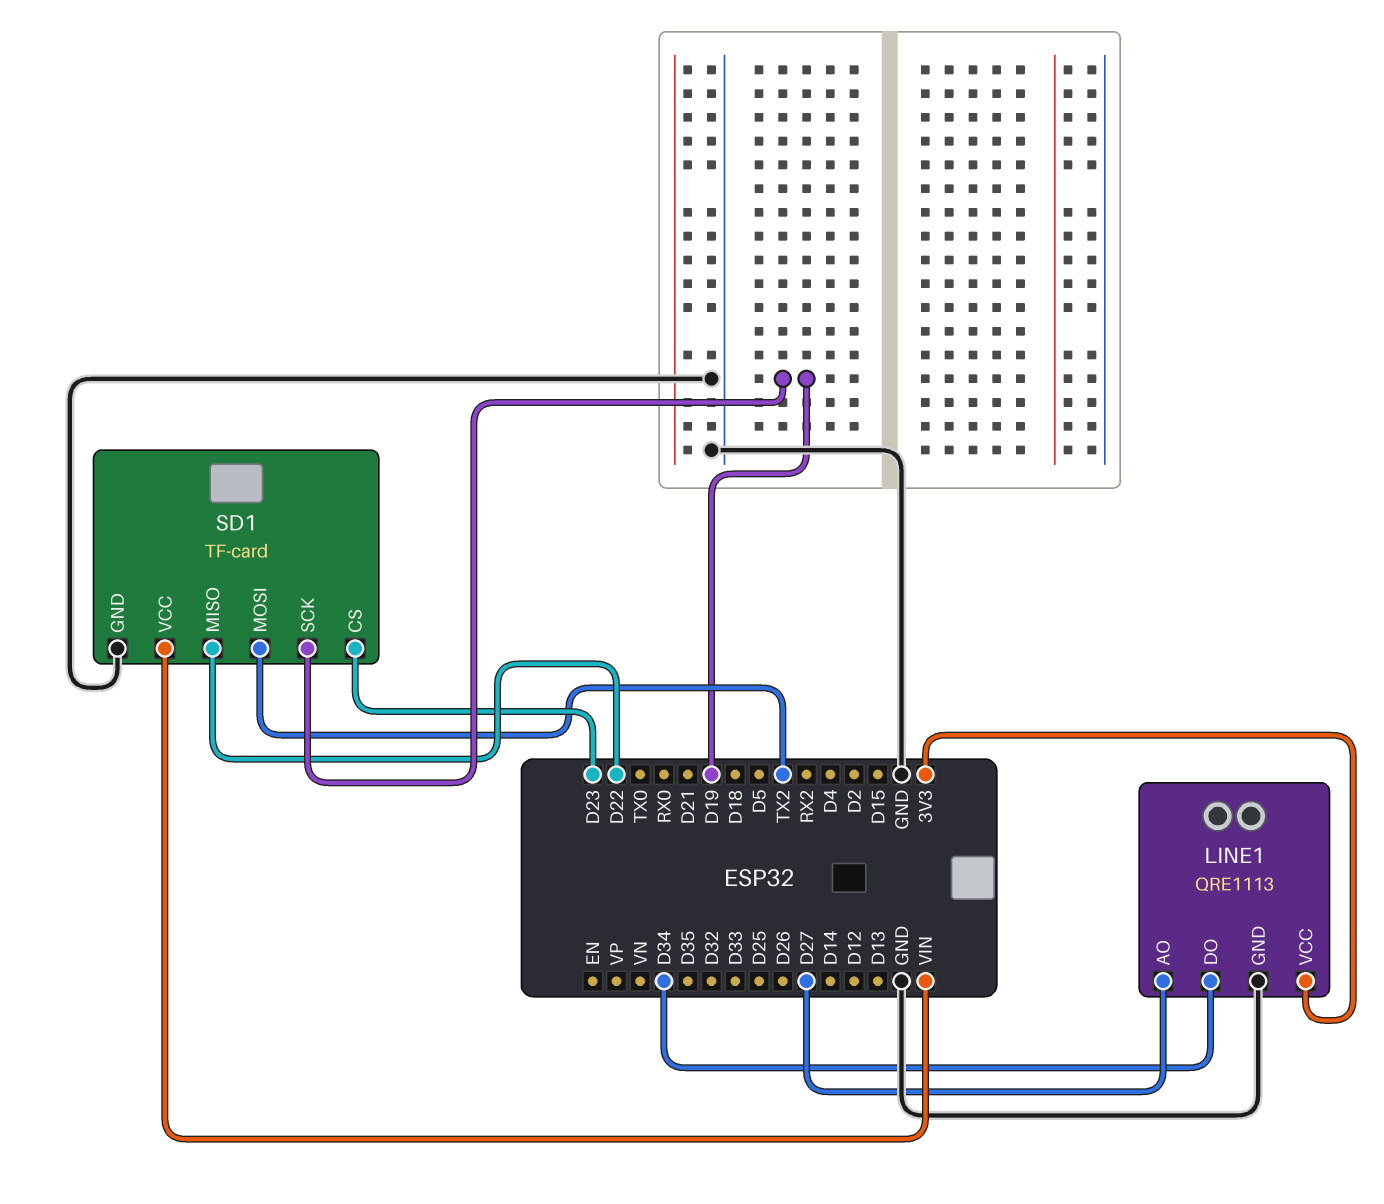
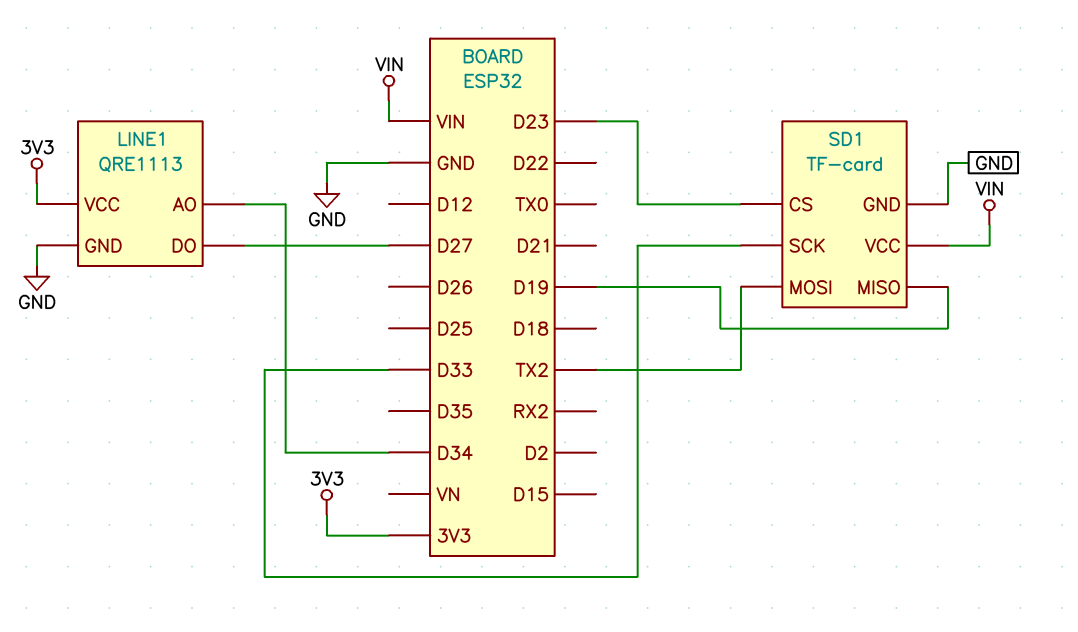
LINE1 pin AO: D27 -> D34
LINE1 pin DO: D34 -> D27
SD1 pin MISO: D22 -> D19
SD1 pin SCK: D19 -> D33

